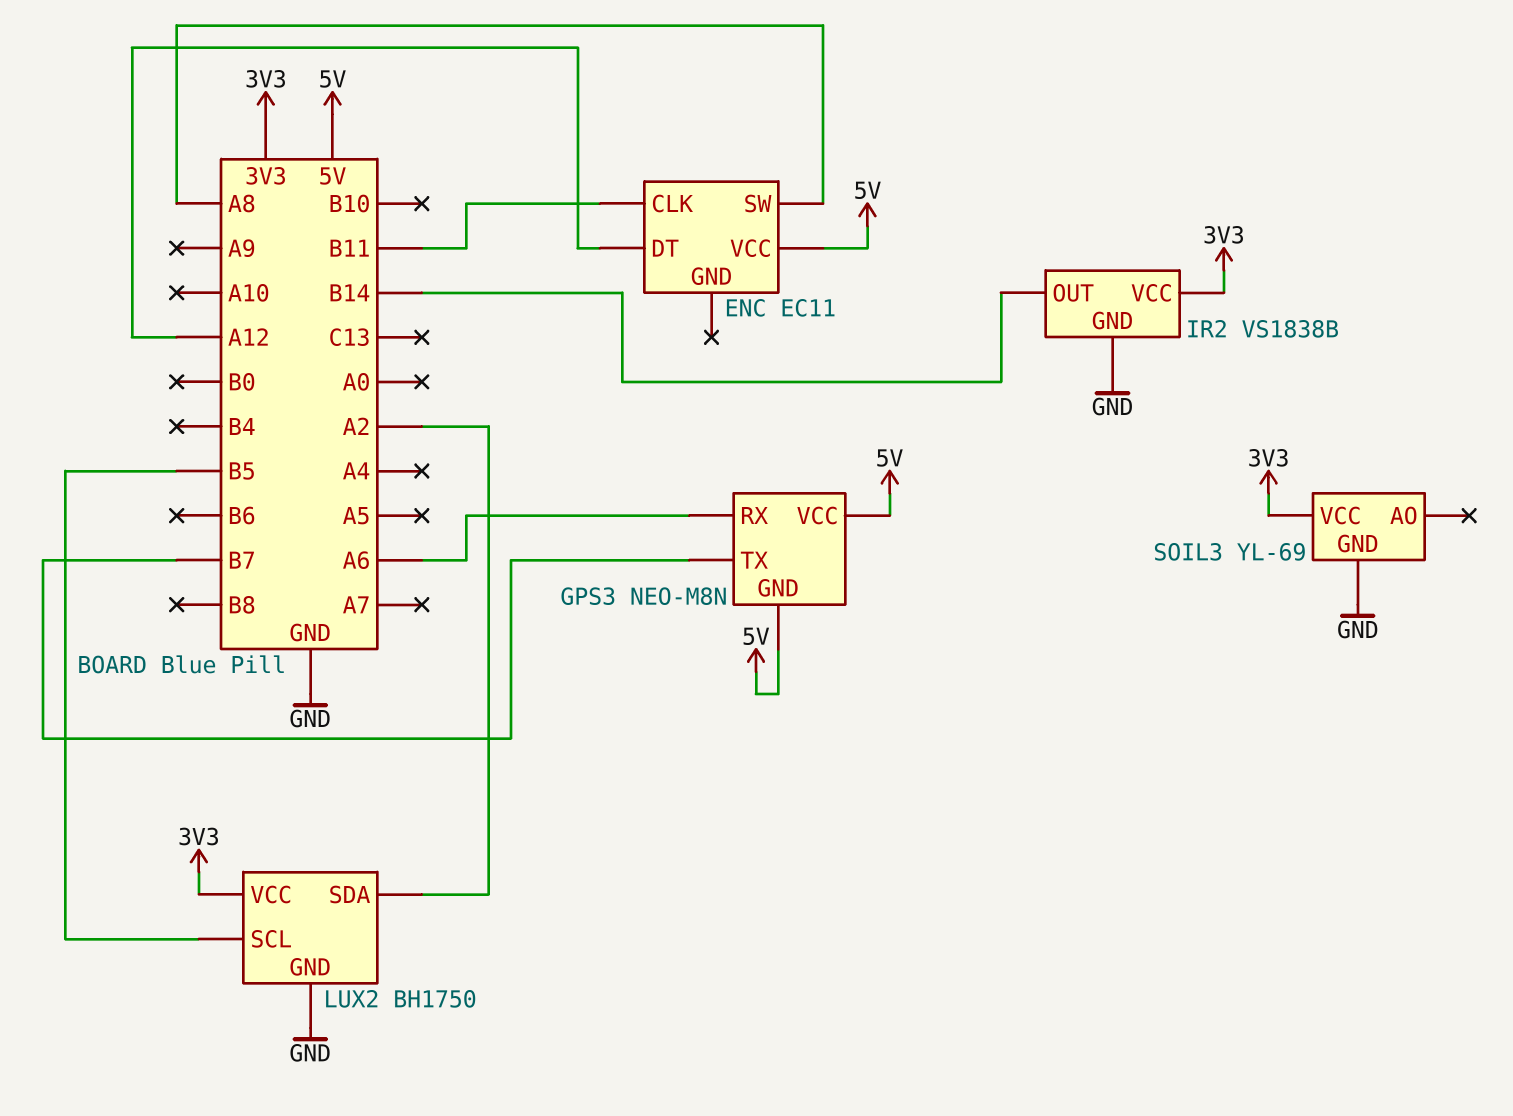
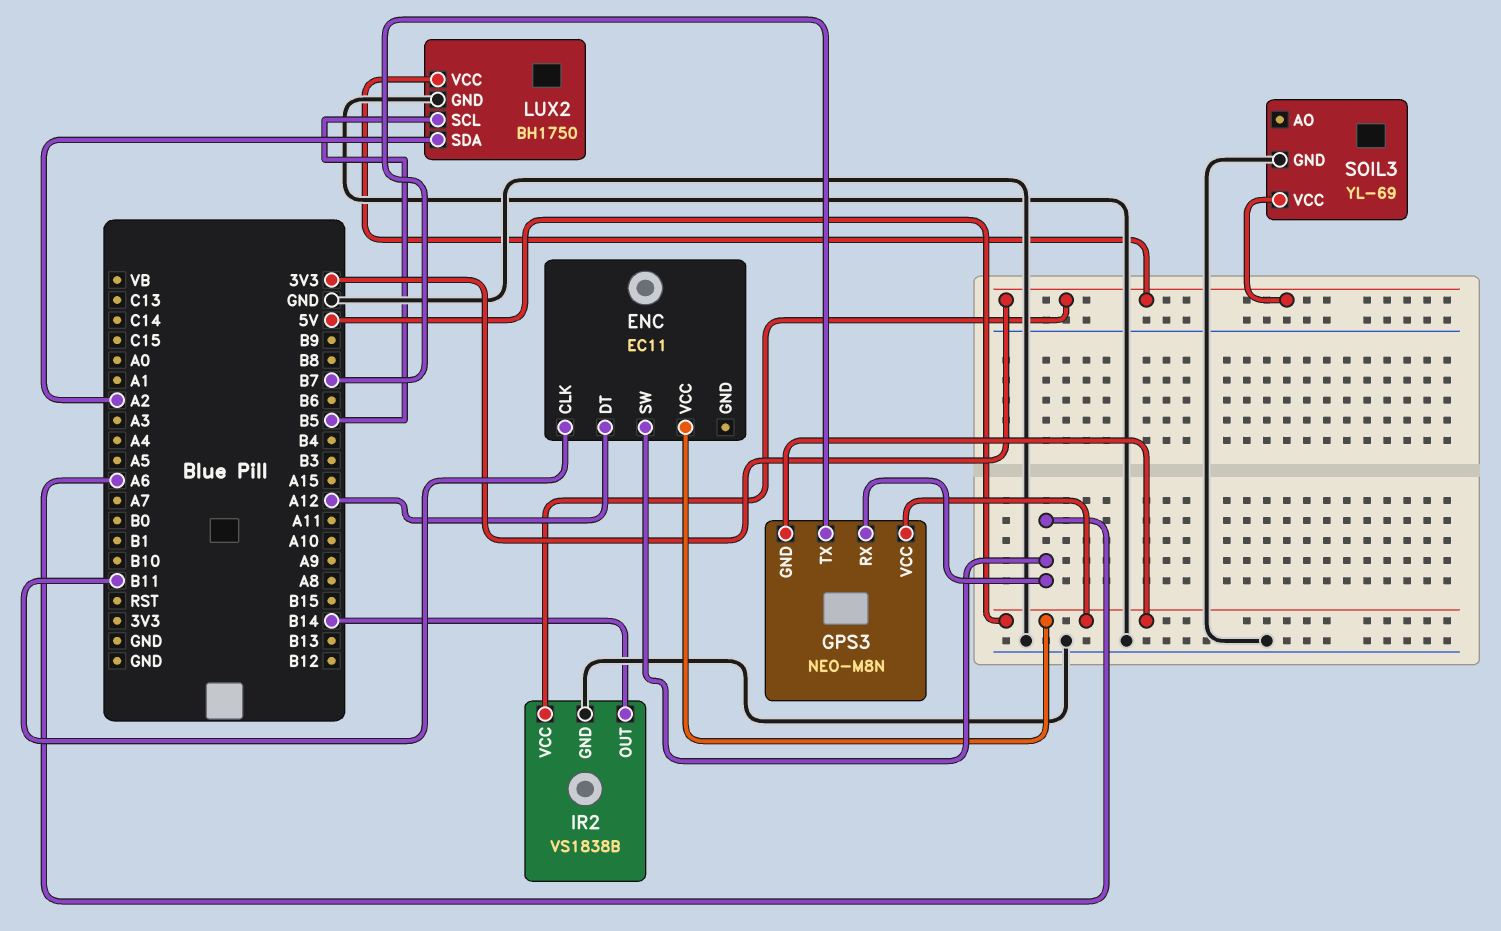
ENC pin SW: A8 -> A6

